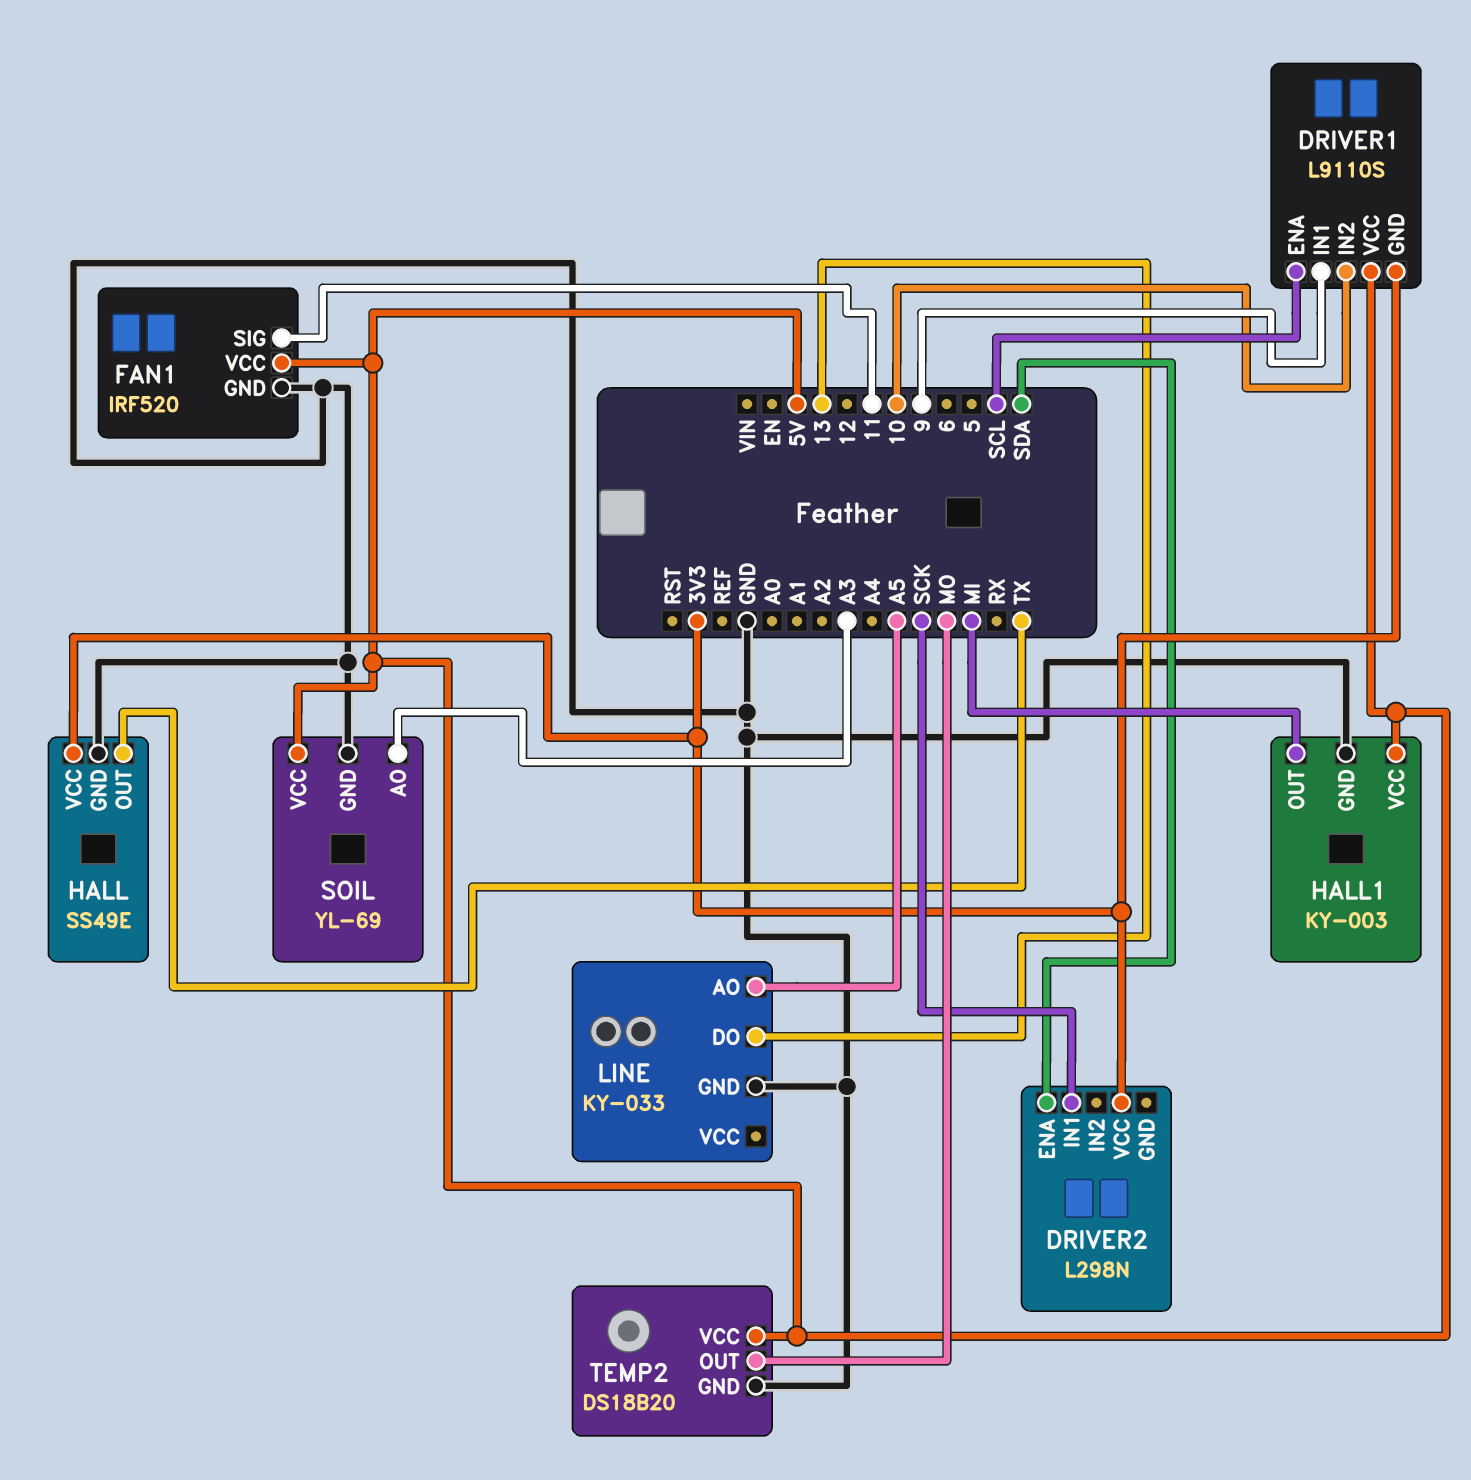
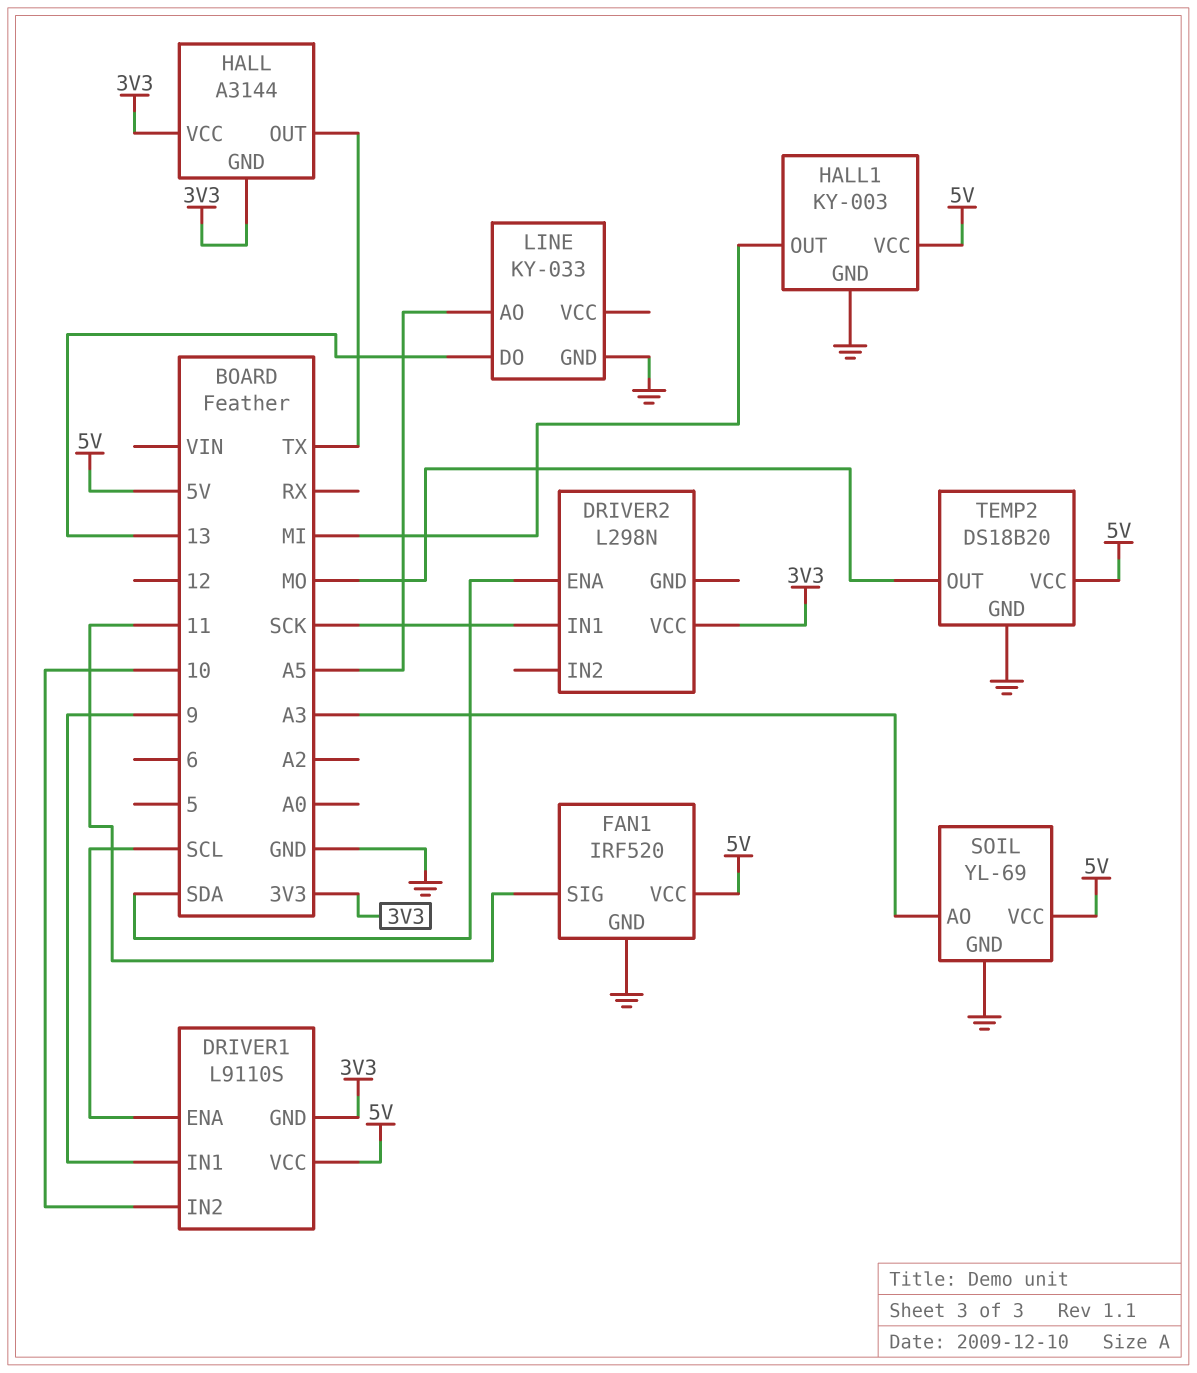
HALL: SS49E -> A3144
HALL pin GND: GND -> 3V3

